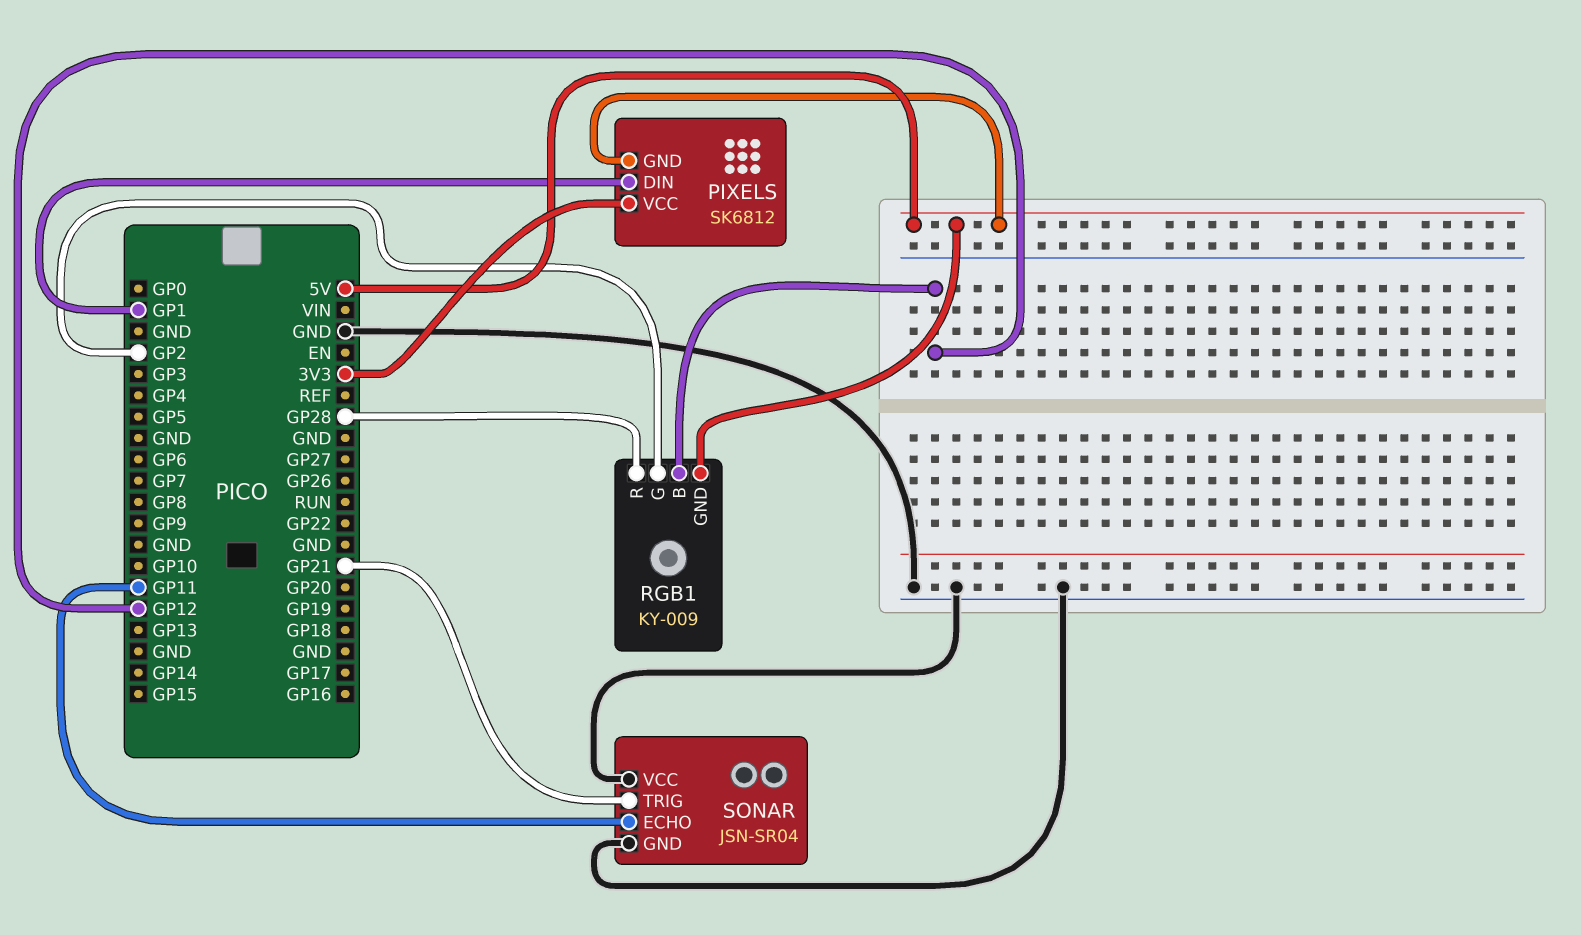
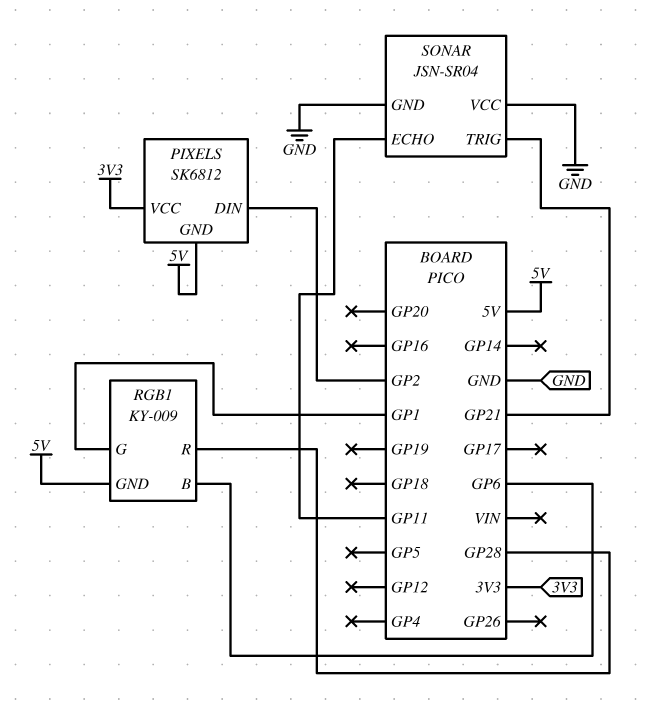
PIXELS pin DIN: GP1 -> GP2
RGB1 pin B: GP12 -> GP6
RGB1 pin G: GP2 -> GP1

